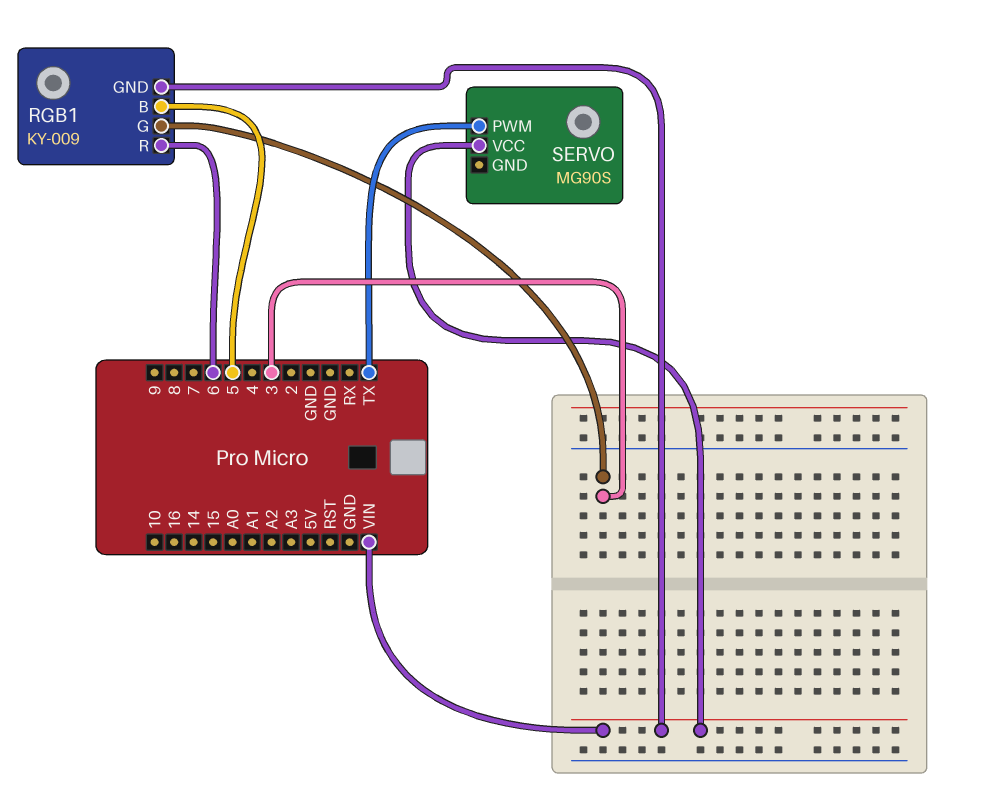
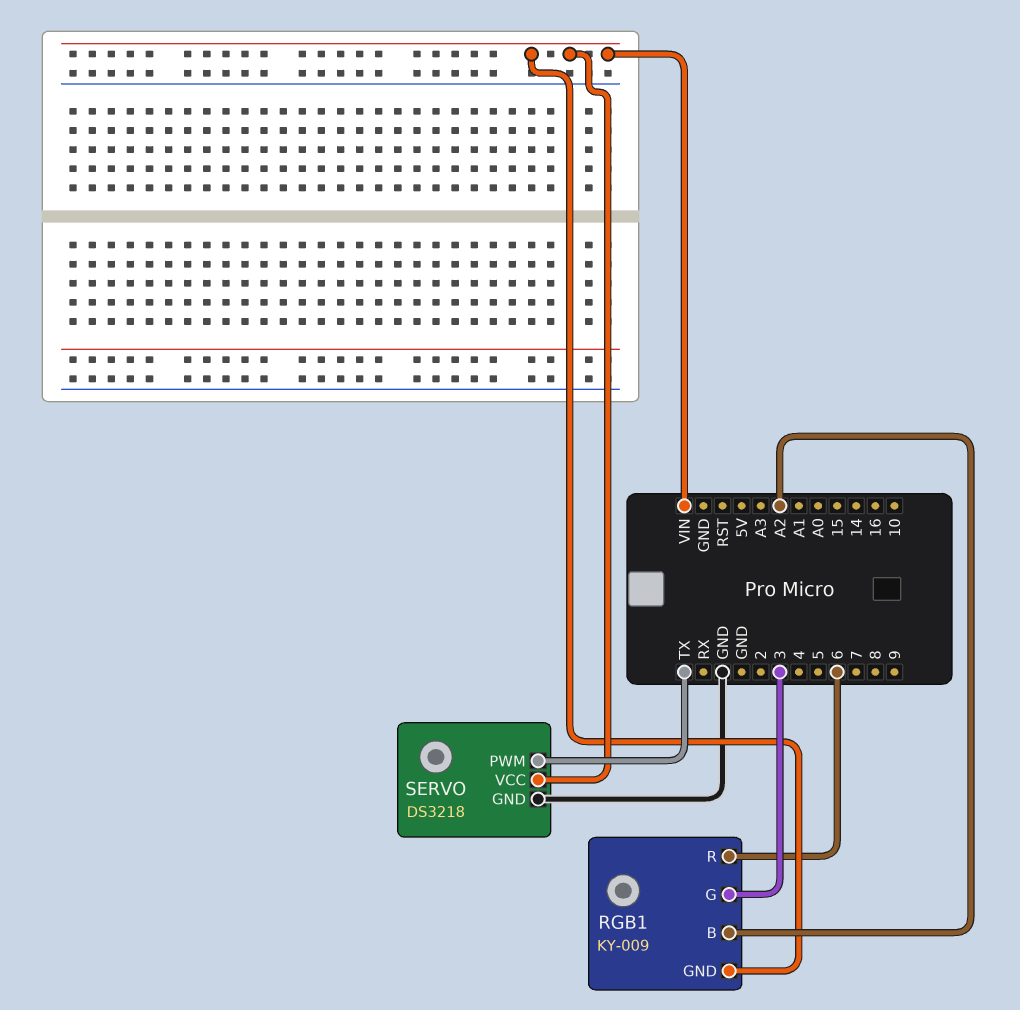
RGB1 pin B: 5 -> A2
SERVO: MG90S -> DS3218
SERVO pin GND: none -> GND

